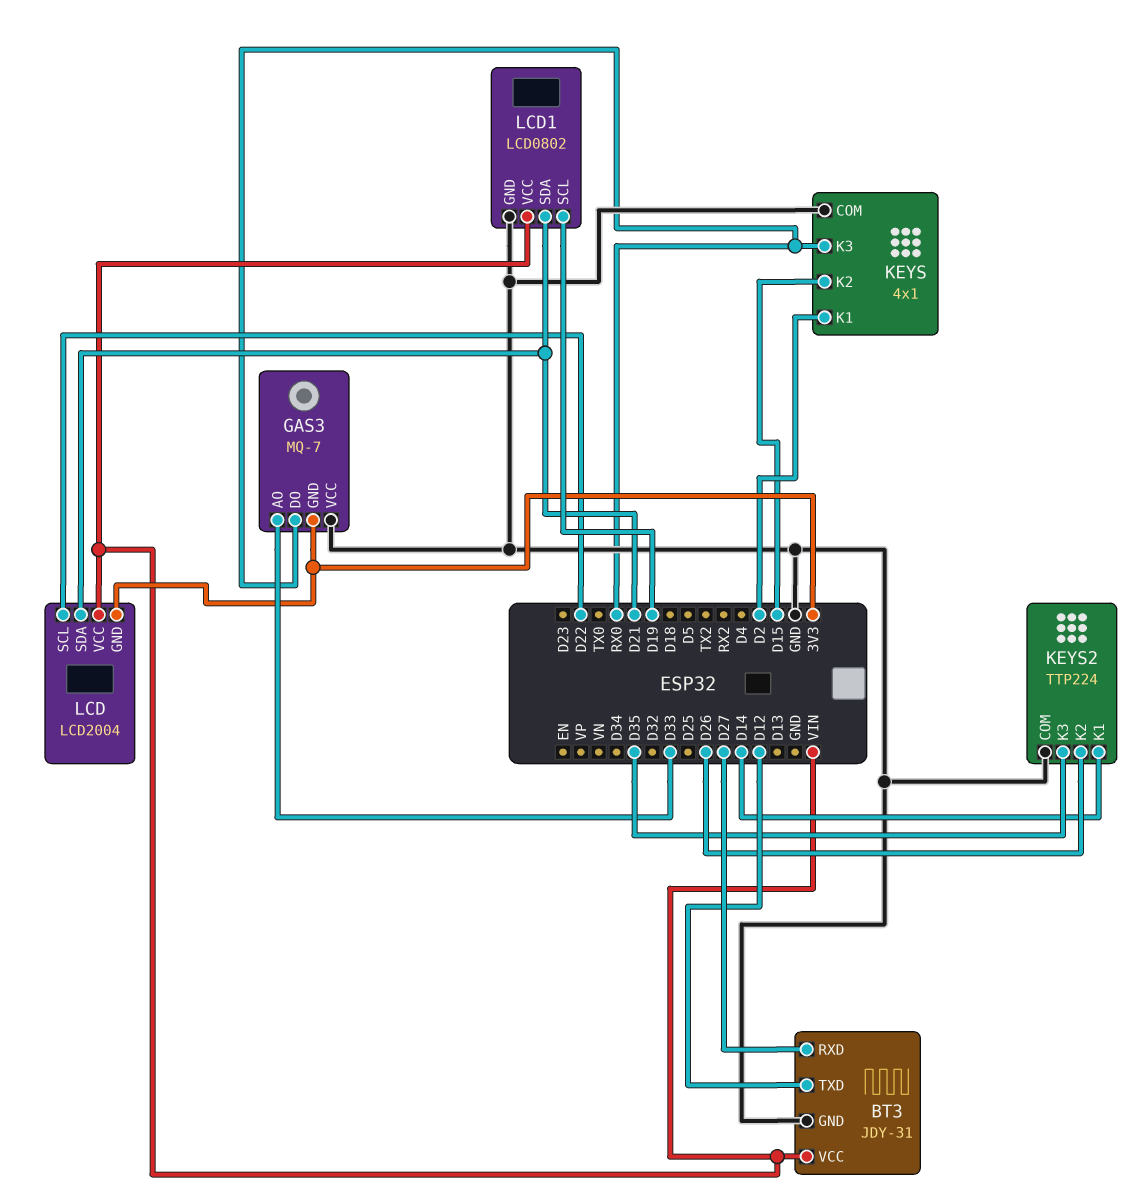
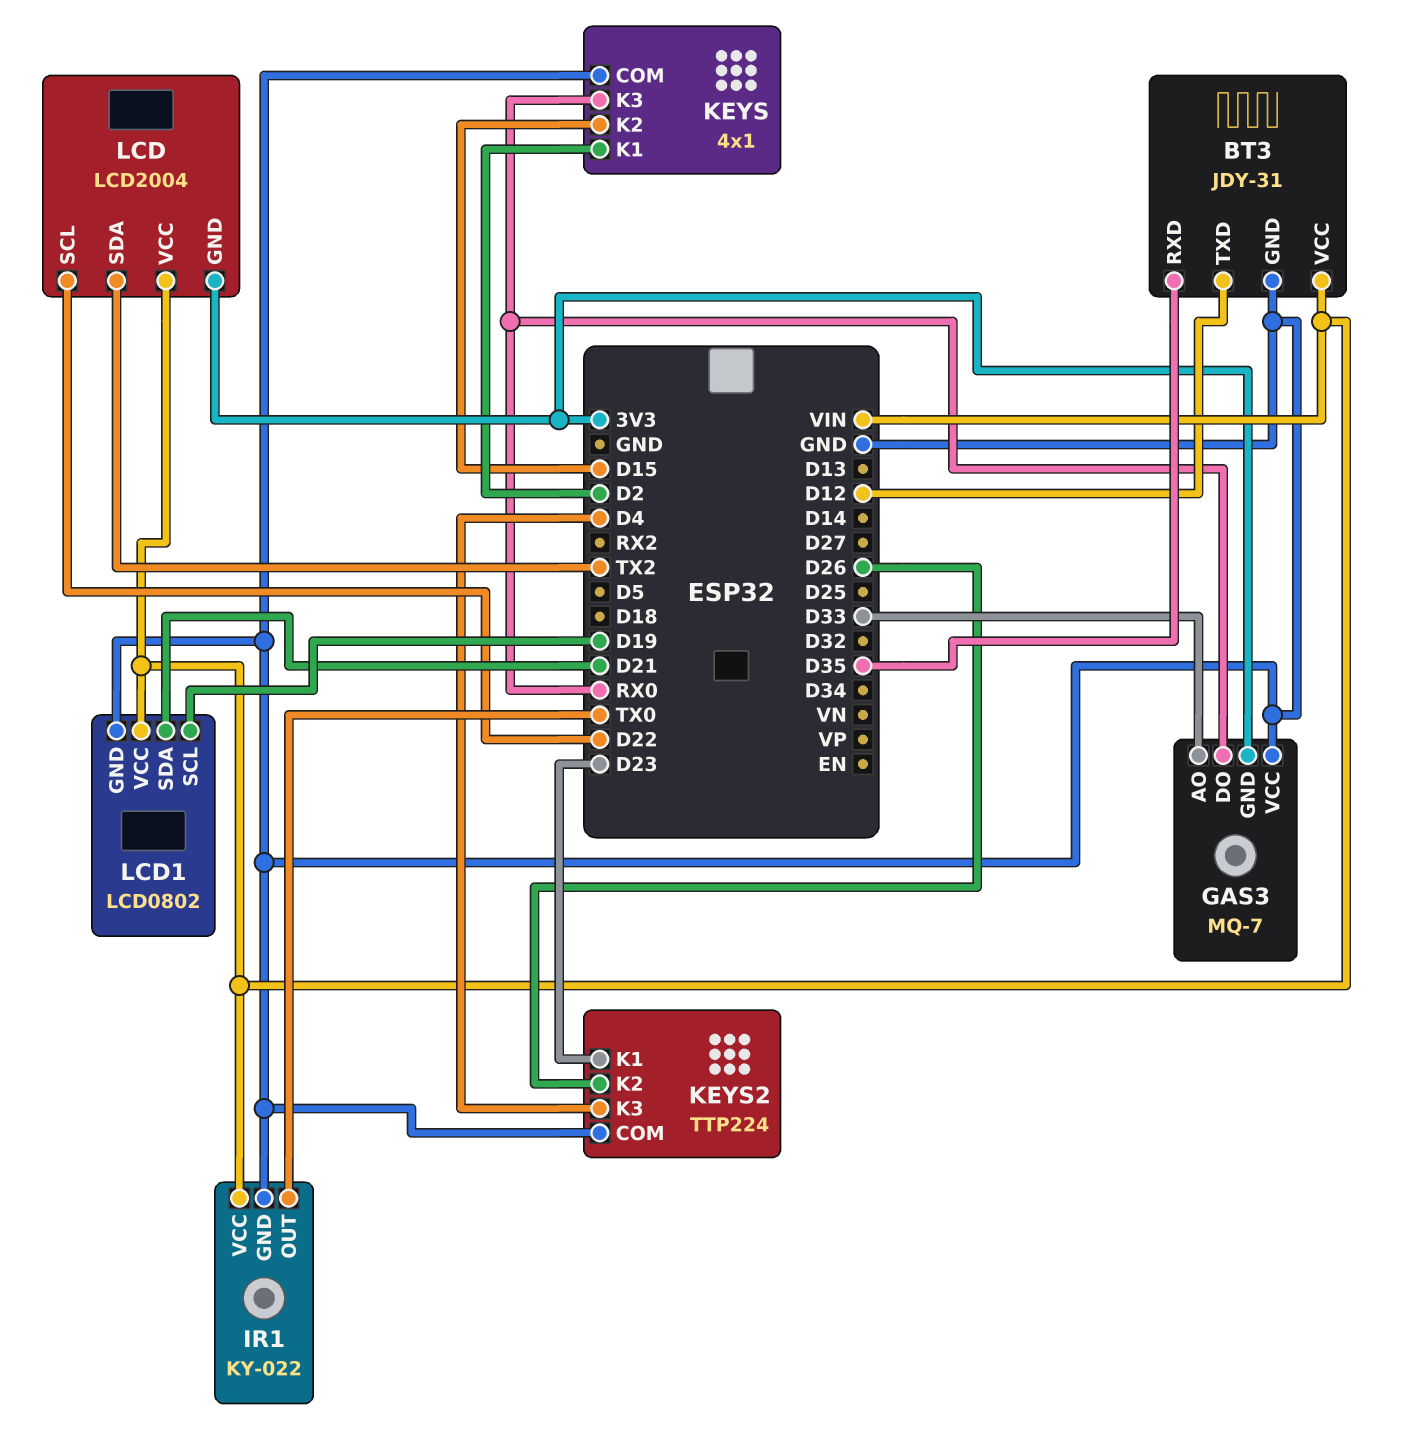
BT3 pin RXD: D27 -> D35
IR1: none -> KY-022
IR1 pin GND: none -> GND
IR1 pin OUT: none -> TX0
IR1 pin VCC: none -> VIN
KEYS2 pin K1: D14 -> D23
KEYS2 pin K3: D35 -> D4
LCD pin SDA: D21 -> TX2

